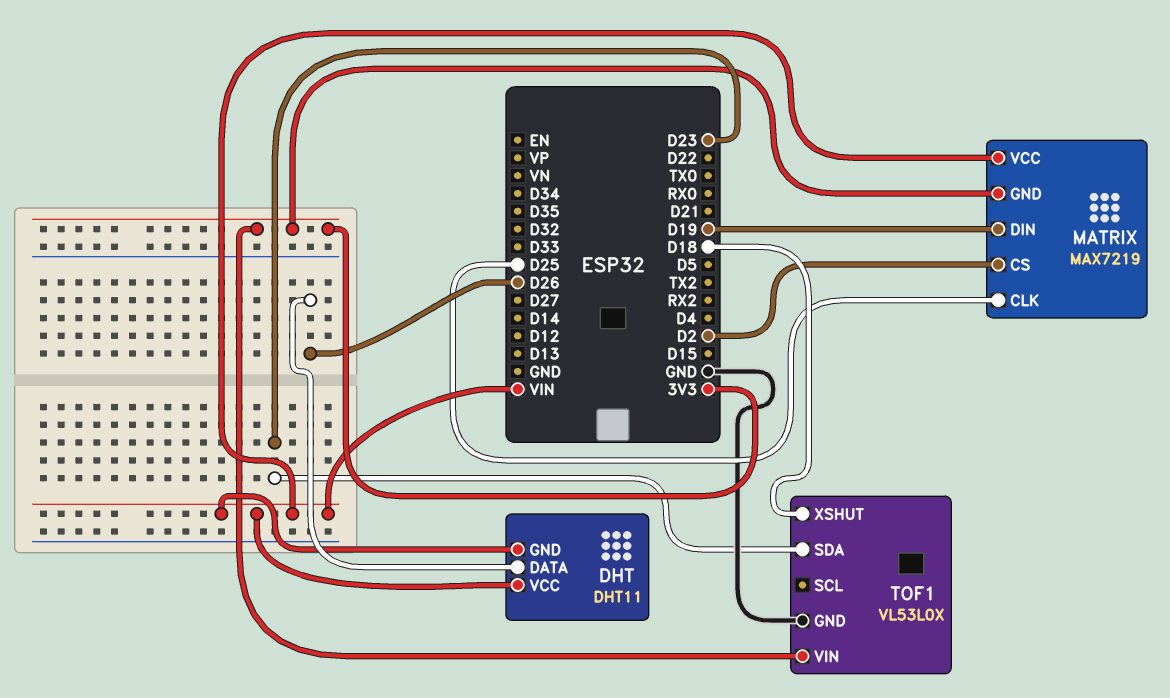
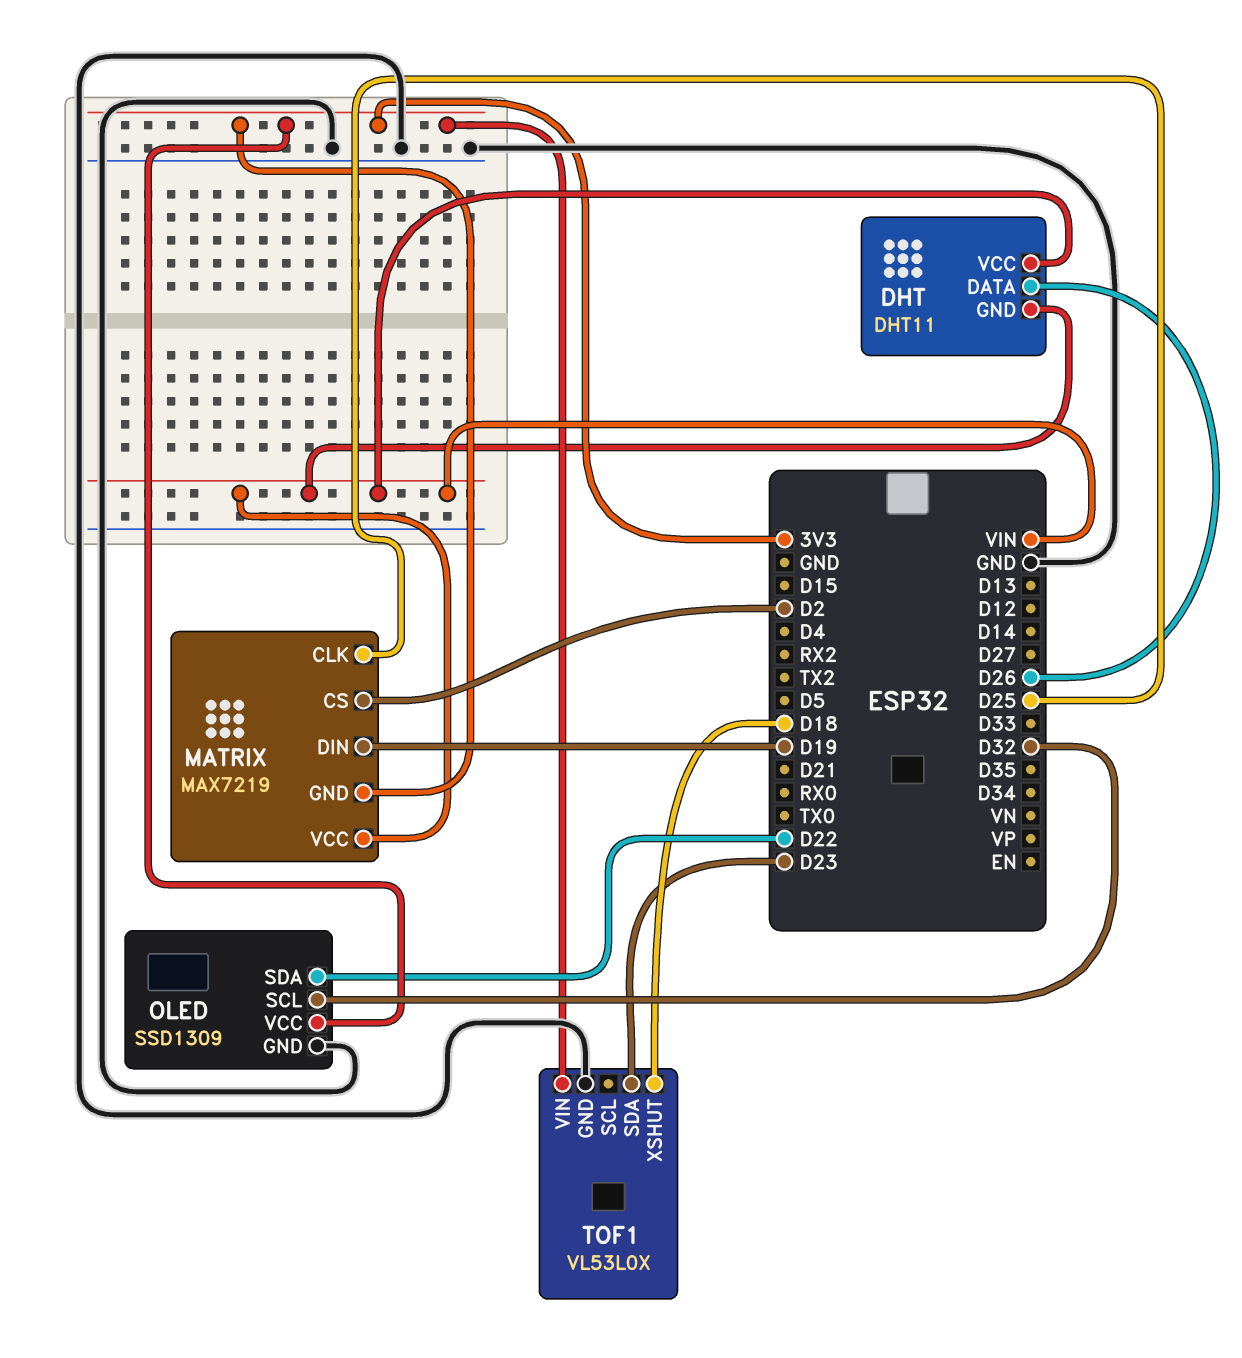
OLED: none -> SSD1309
OLED pin GND: none -> GND
OLED pin SCL: none -> D32
OLED pin SDA: none -> D22
OLED pin VCC: none -> 3V3

